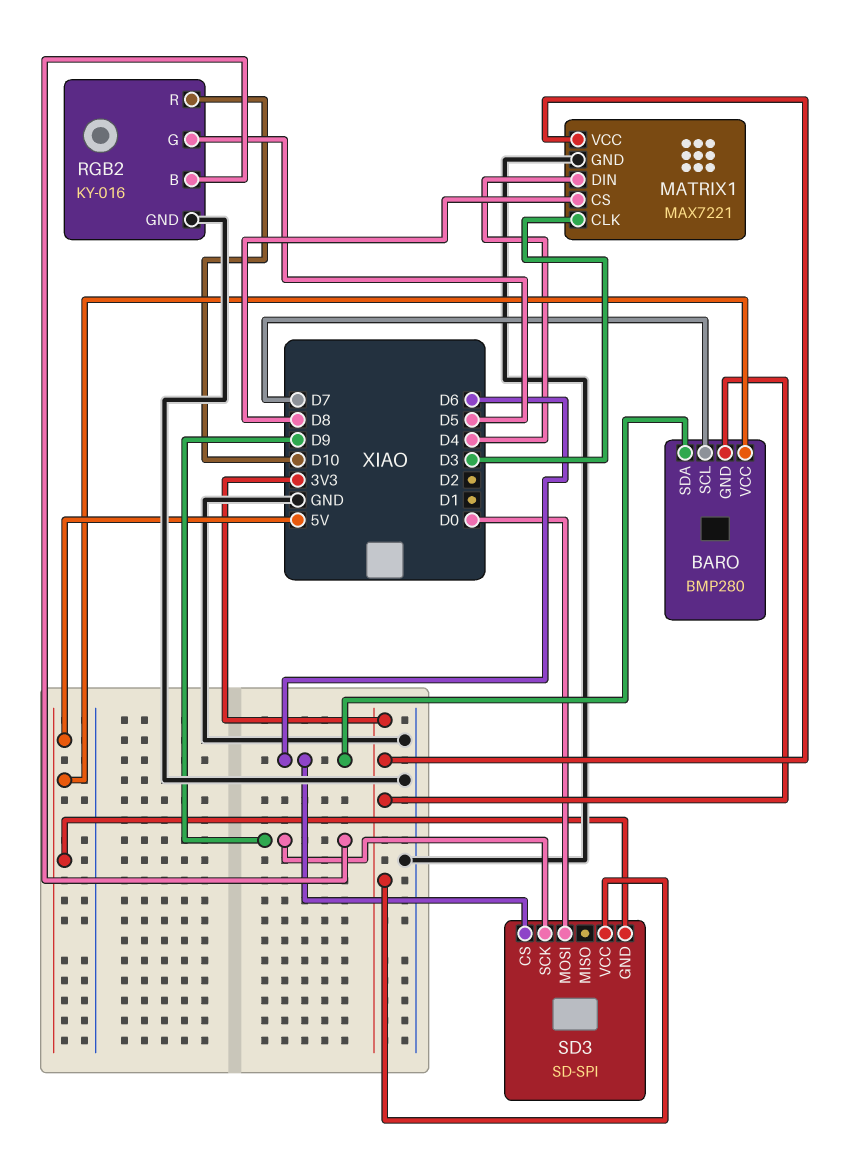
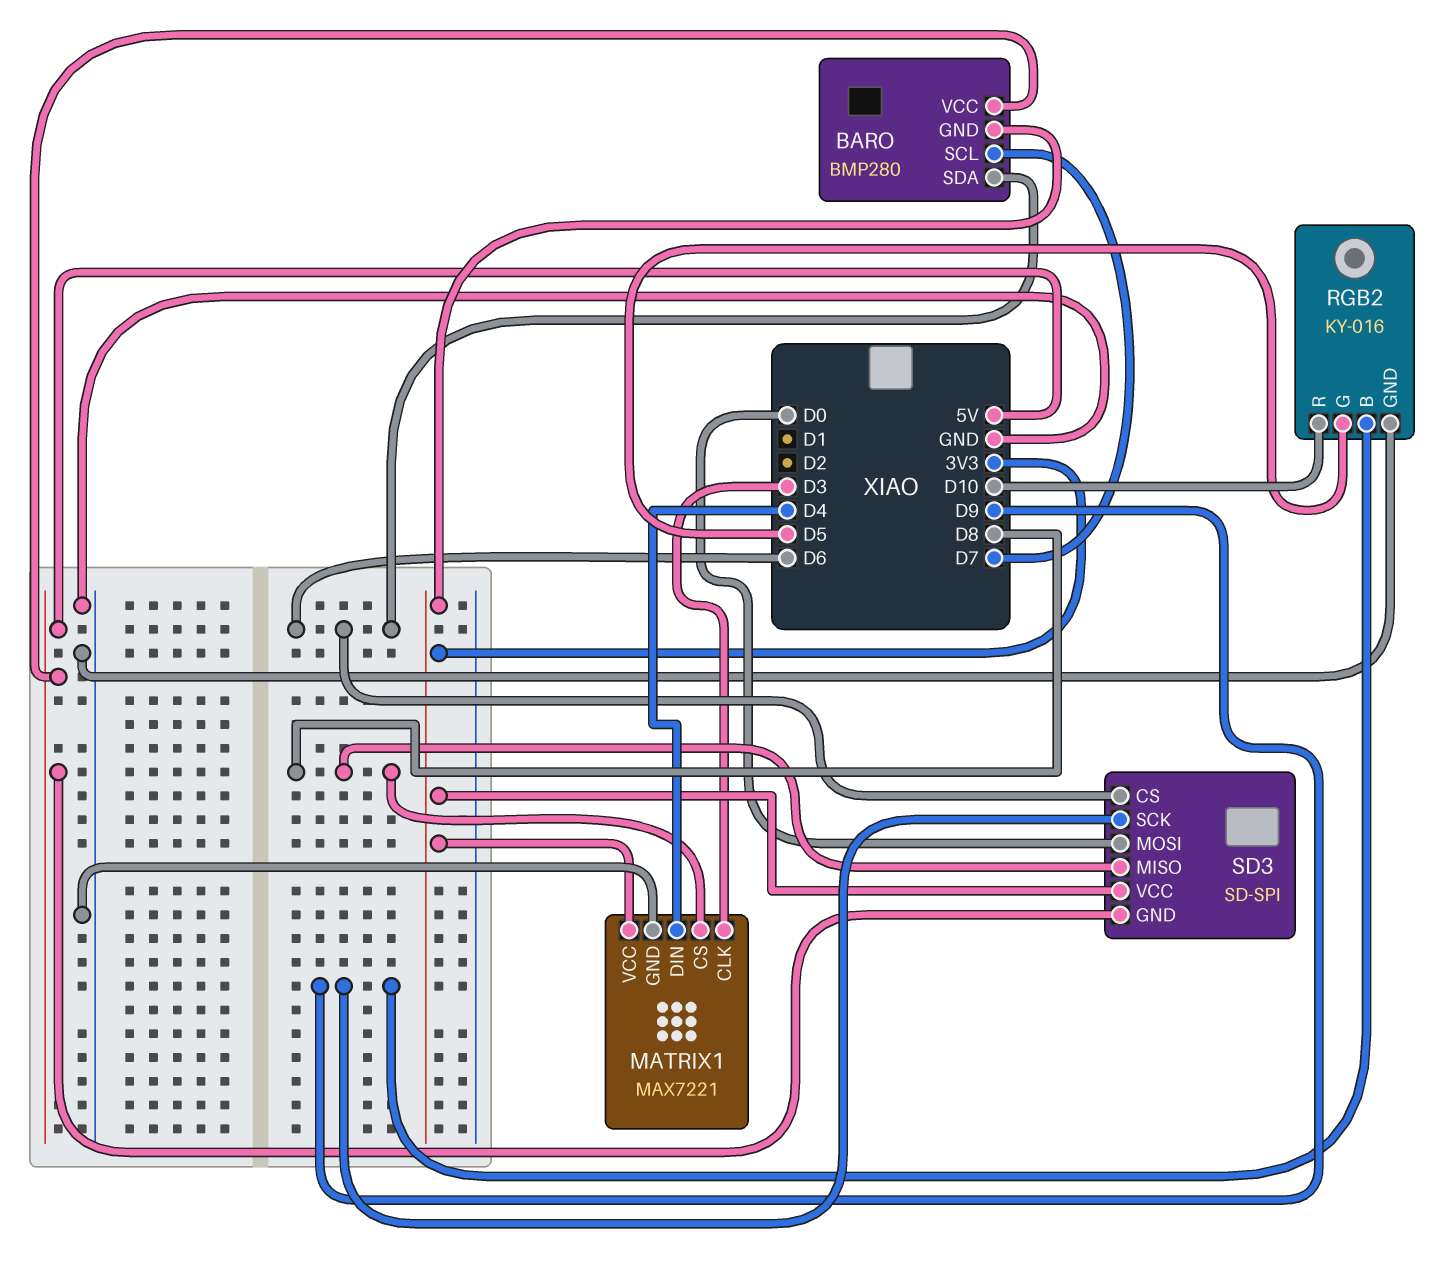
SD3 pin MISO: none -> D8

